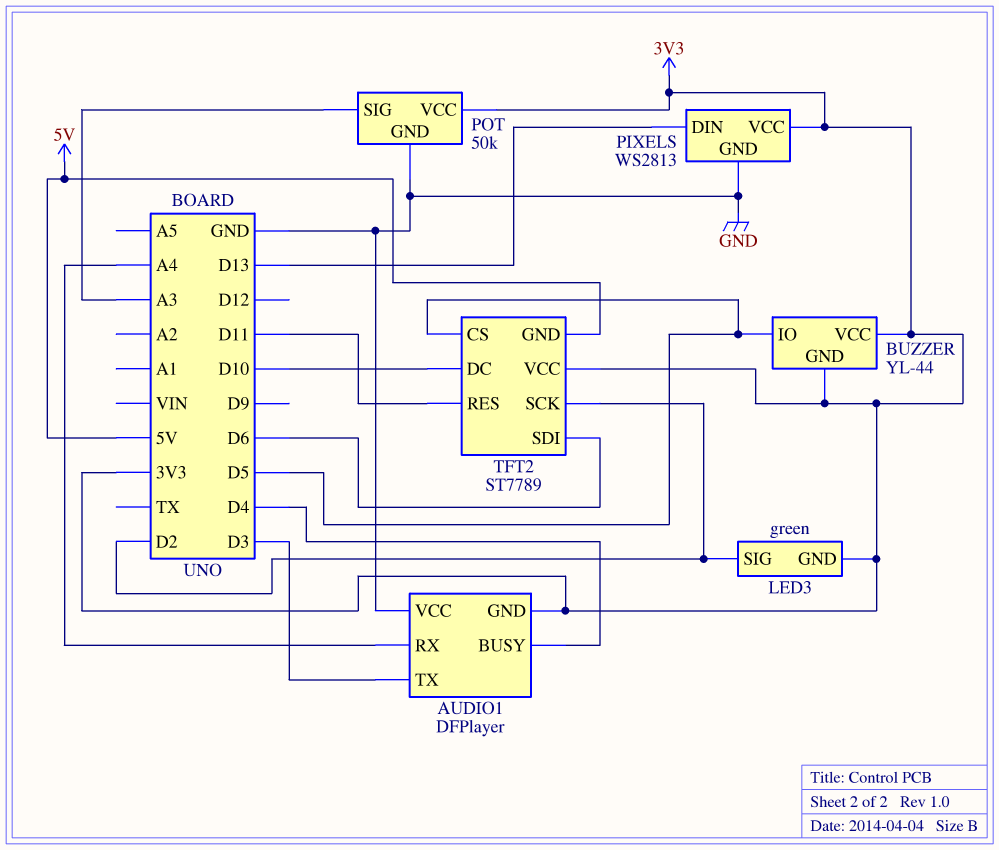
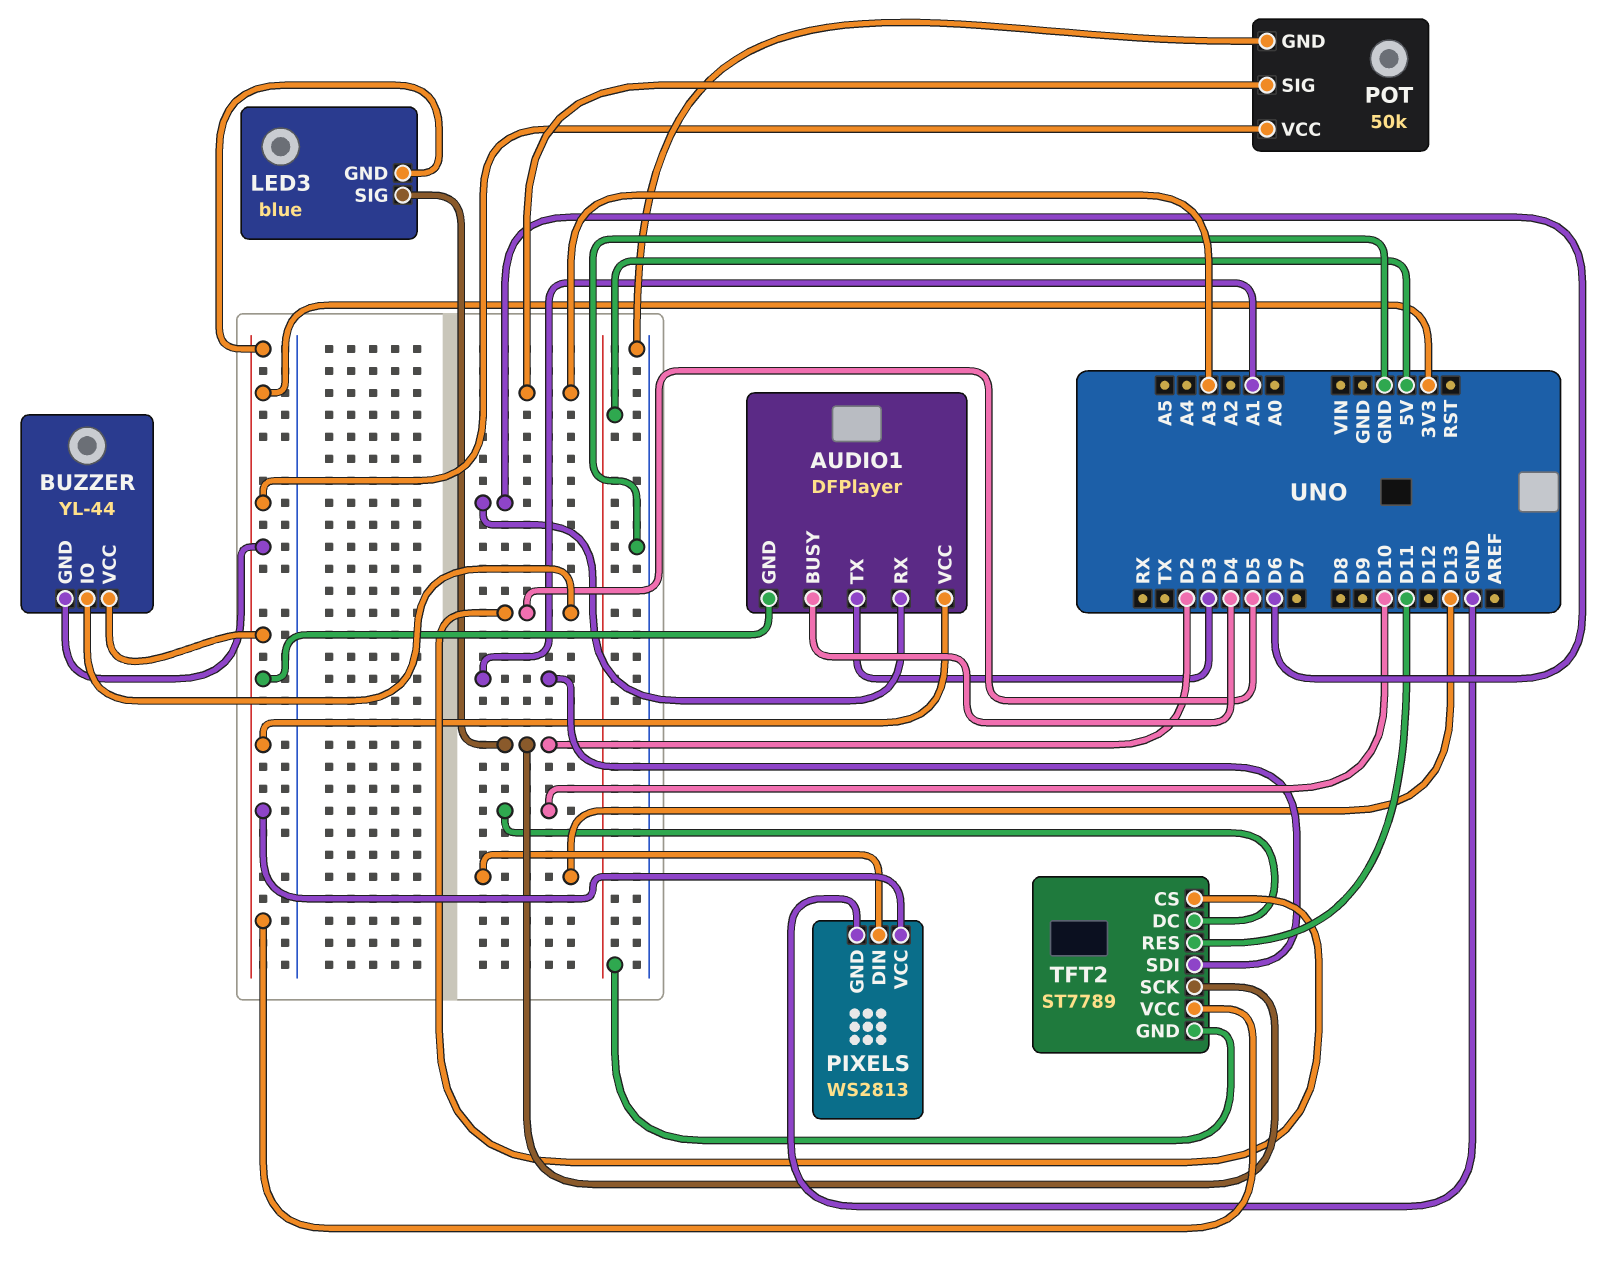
AUDIO1 pin RX: A4 -> D6
AUDIO1 pin VCC: GND -> 3V3
LED3: green -> blue
TFT2 pin SDI: D6 -> A1

